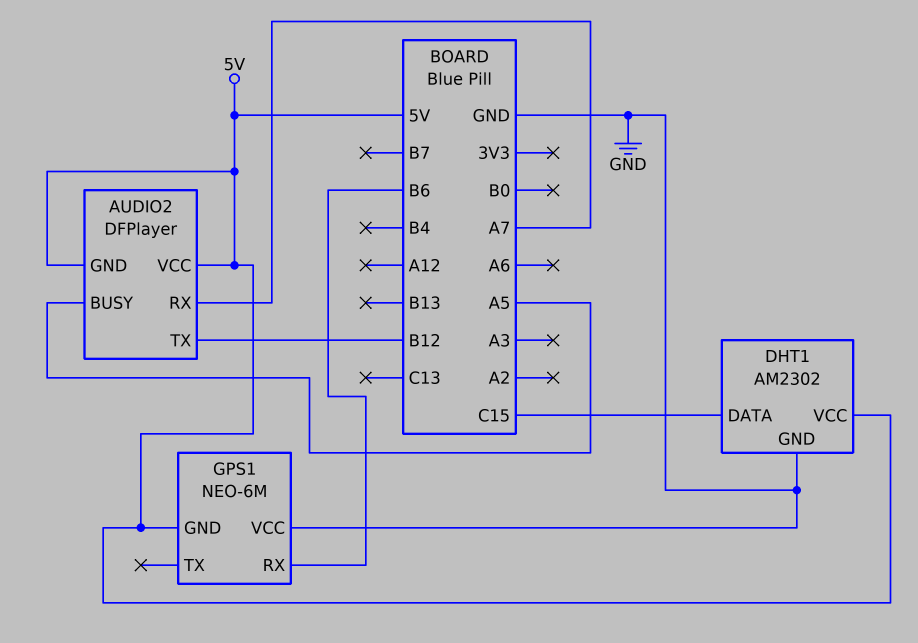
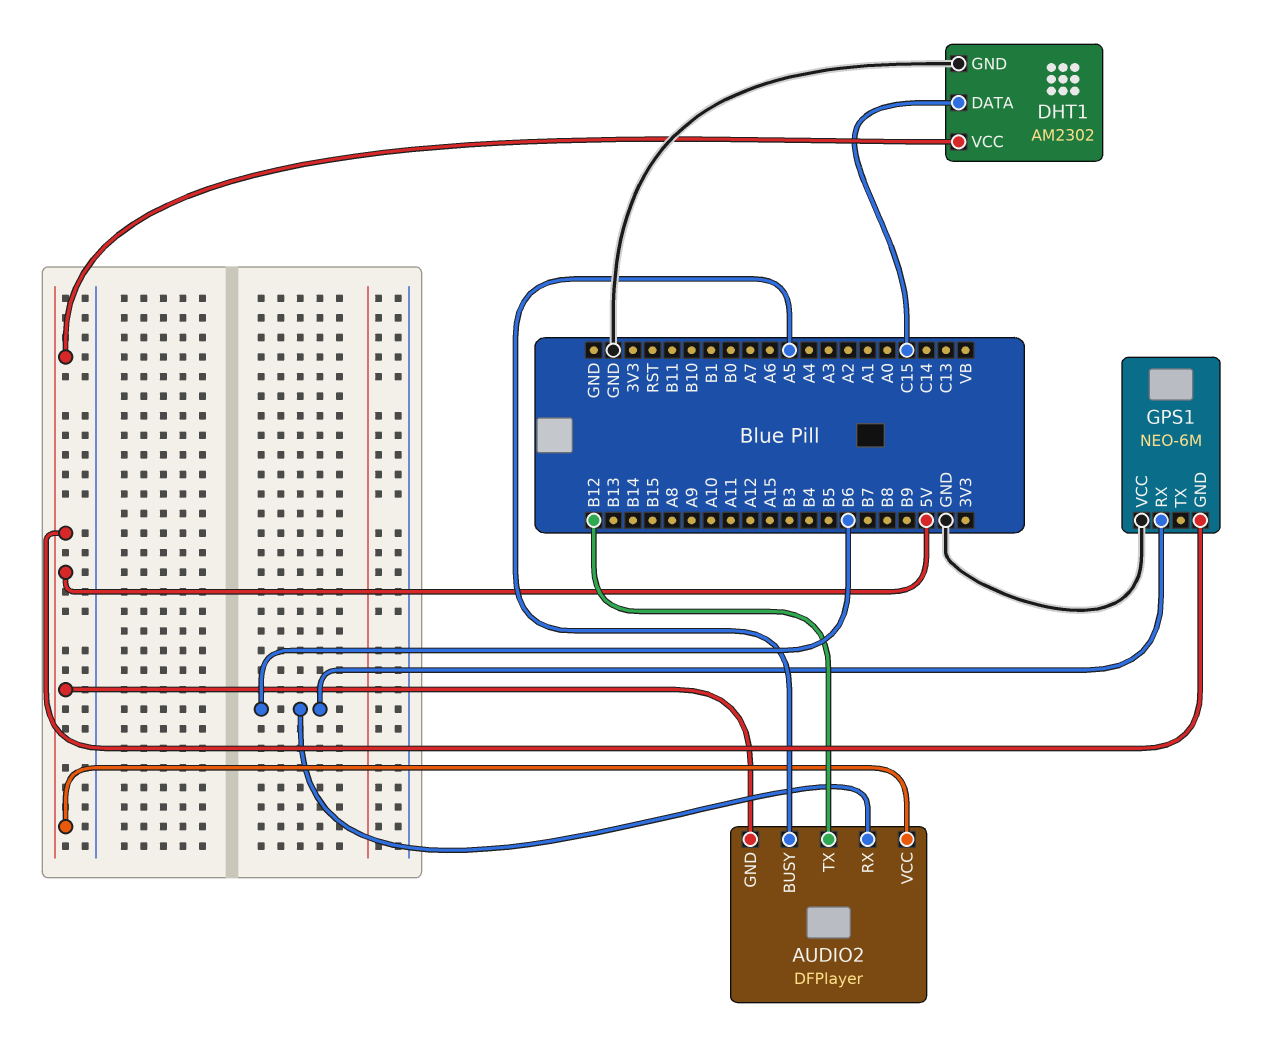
AUDIO2 pin RX: A7 -> B6

